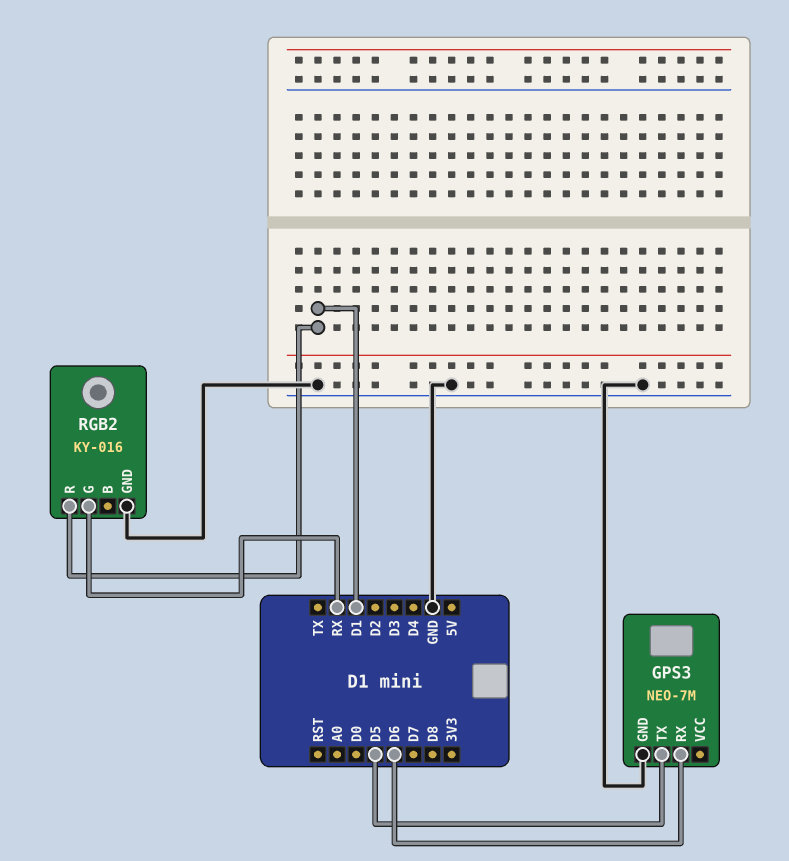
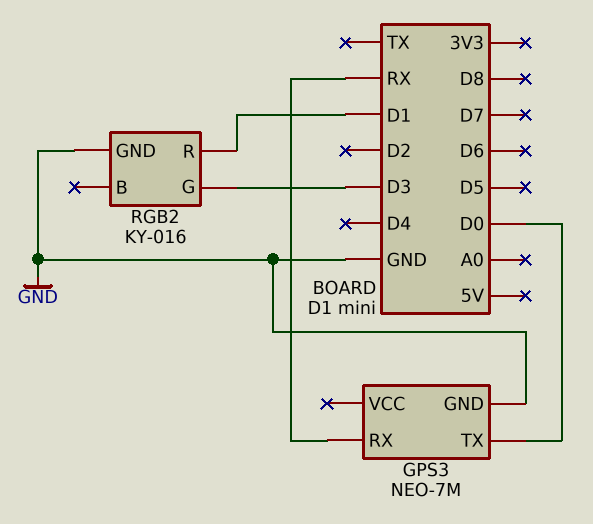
GPS3 pin RX: D6 -> RX
GPS3 pin TX: D5 -> D0
RGB2 pin G: RX -> D3

